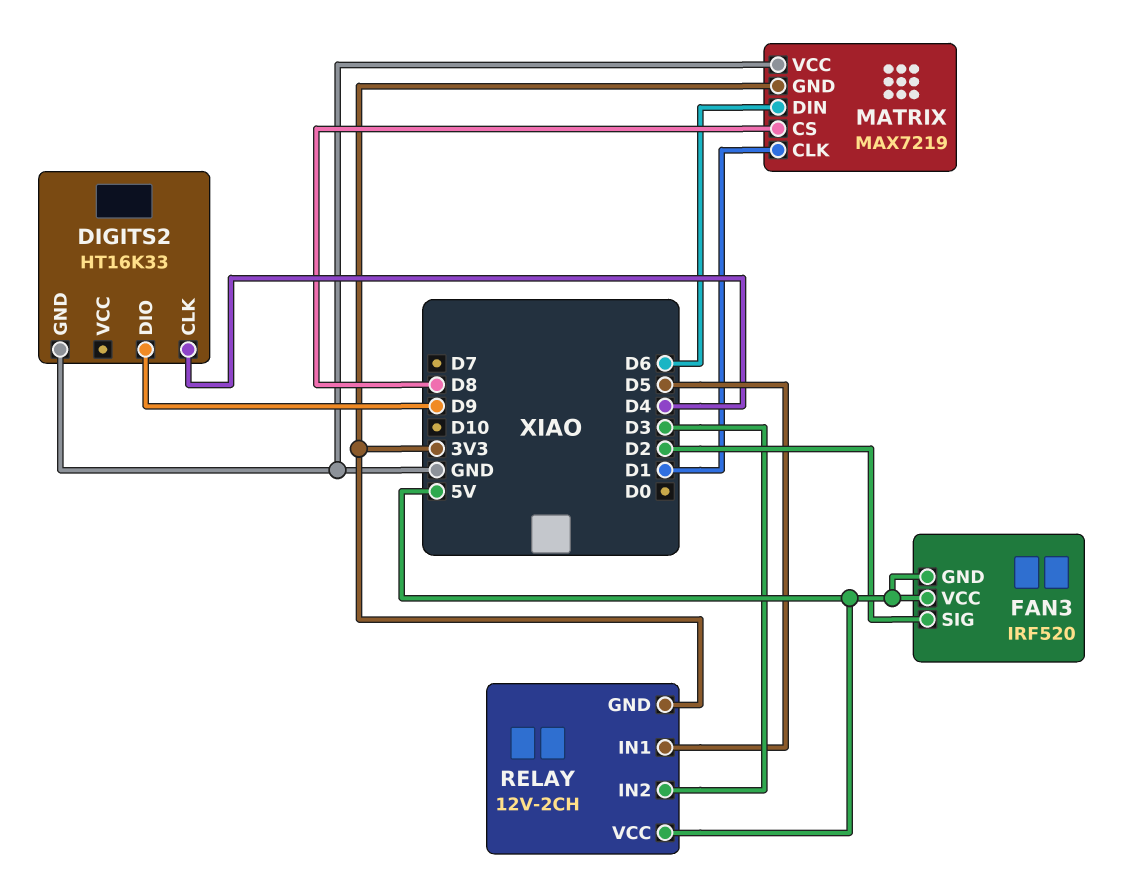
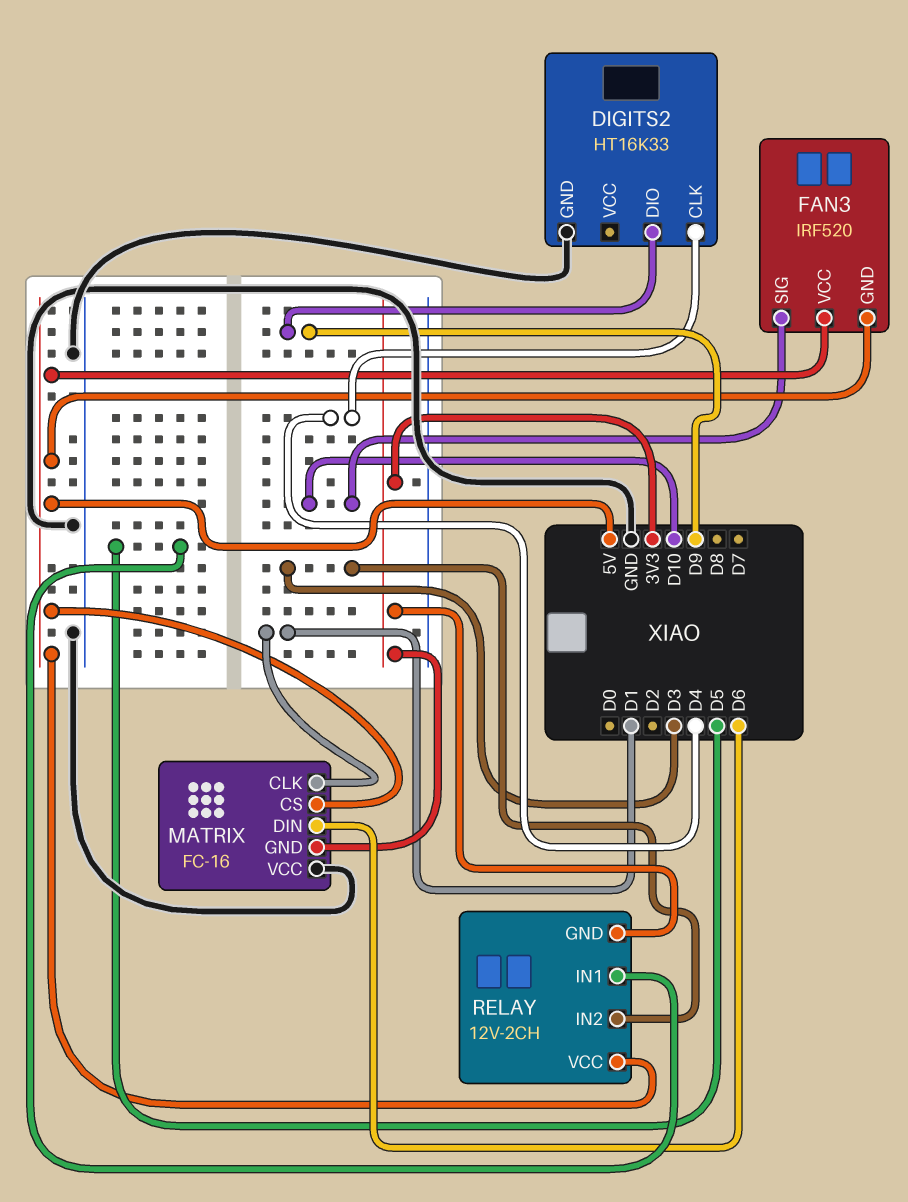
FAN3 pin SIG: D2 -> D10
MATRIX: MAX7219 -> FC-16
MATRIX pin CS: D8 -> 5V

